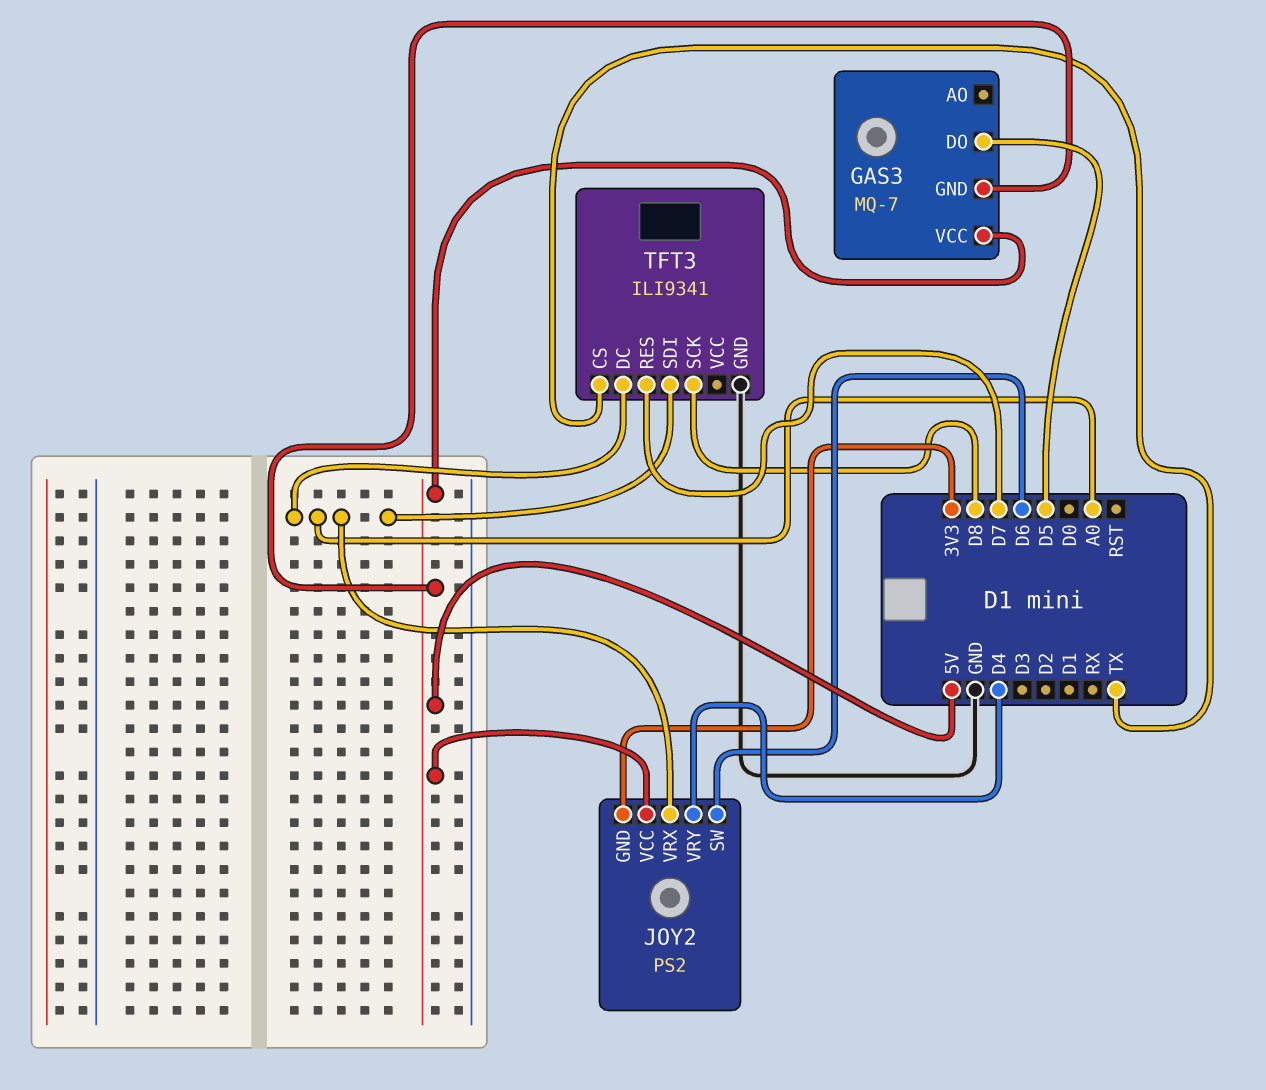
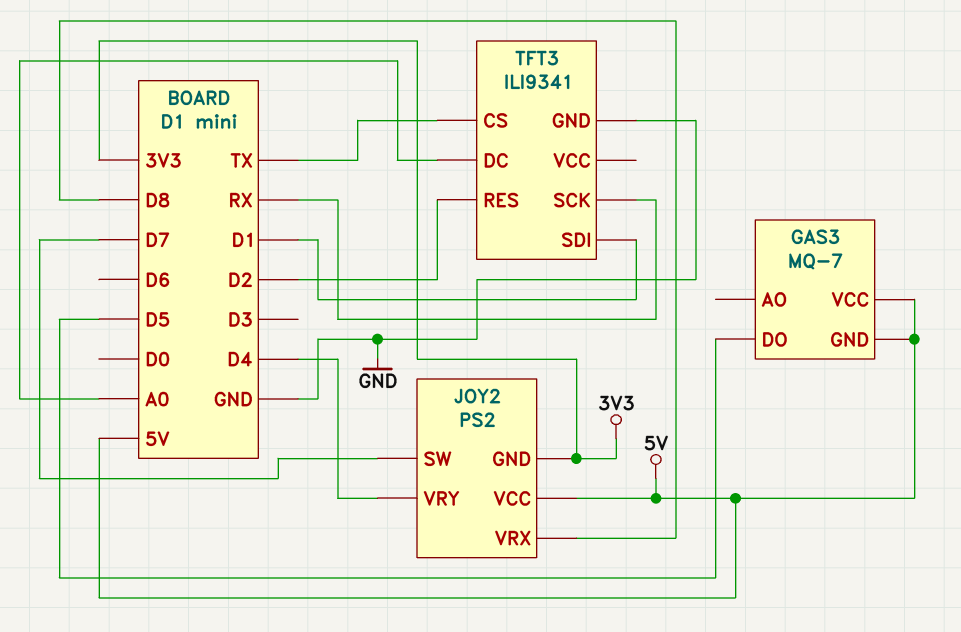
JOY2 pin SW: D6 -> D7
JOY2 pin VRX: A0 -> D8
TFT3 pin RES: D7 -> D2
TFT3 pin SCK: D8 -> RX
TFT3 pin SDI: A0 -> D1

